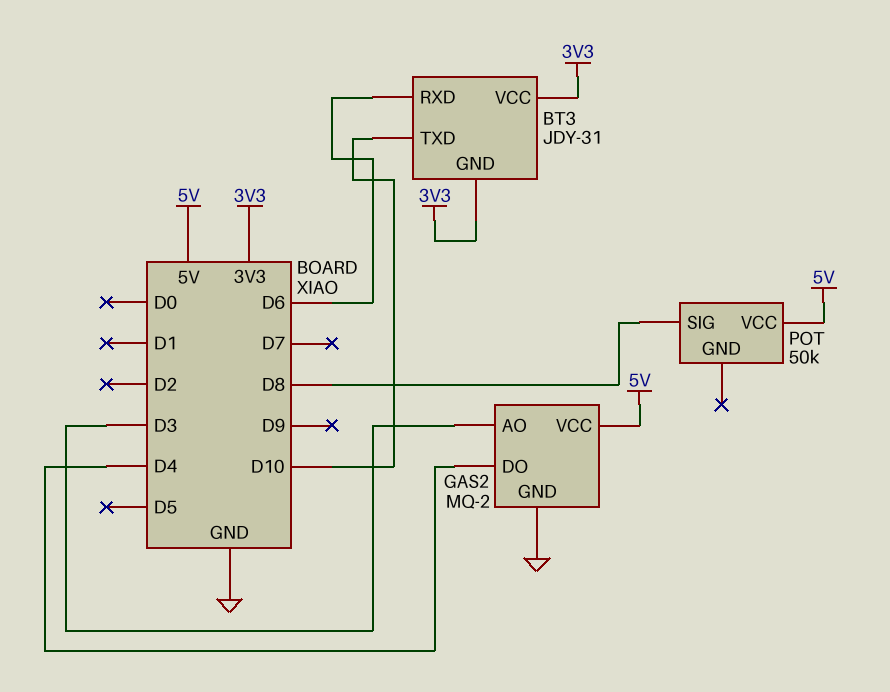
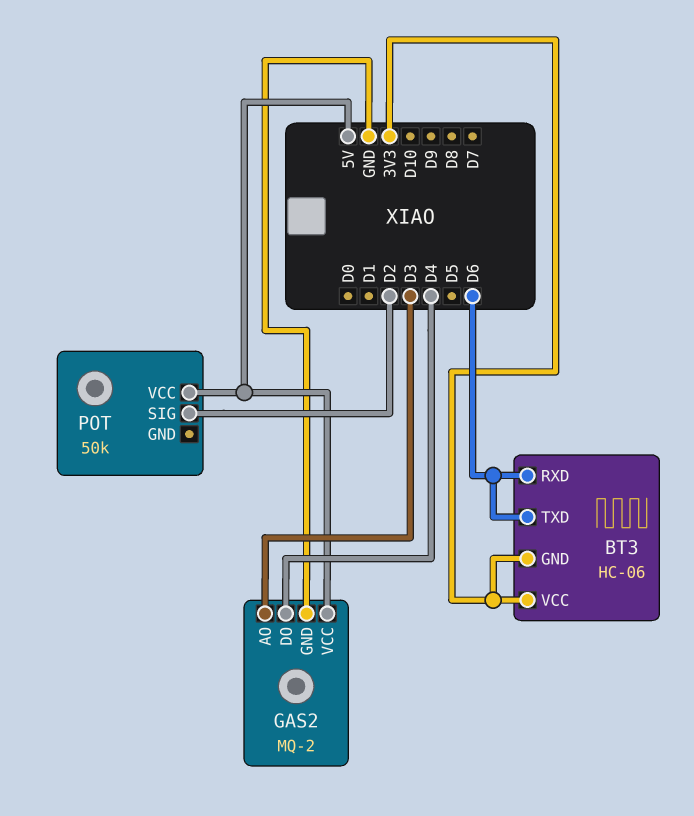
BT3: JDY-31 -> HC-06
BT3 pin TXD: D10 -> D6
POT pin SIG: D8 -> D2

